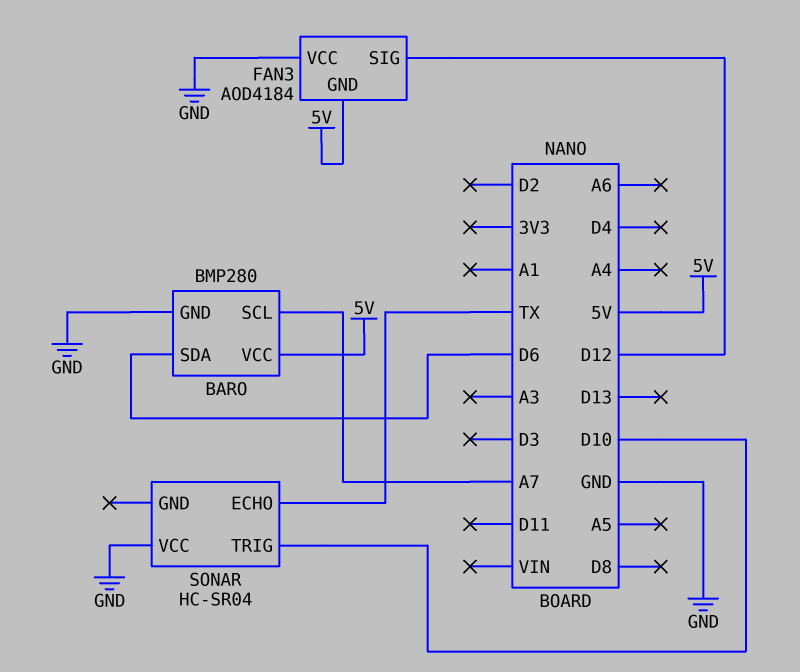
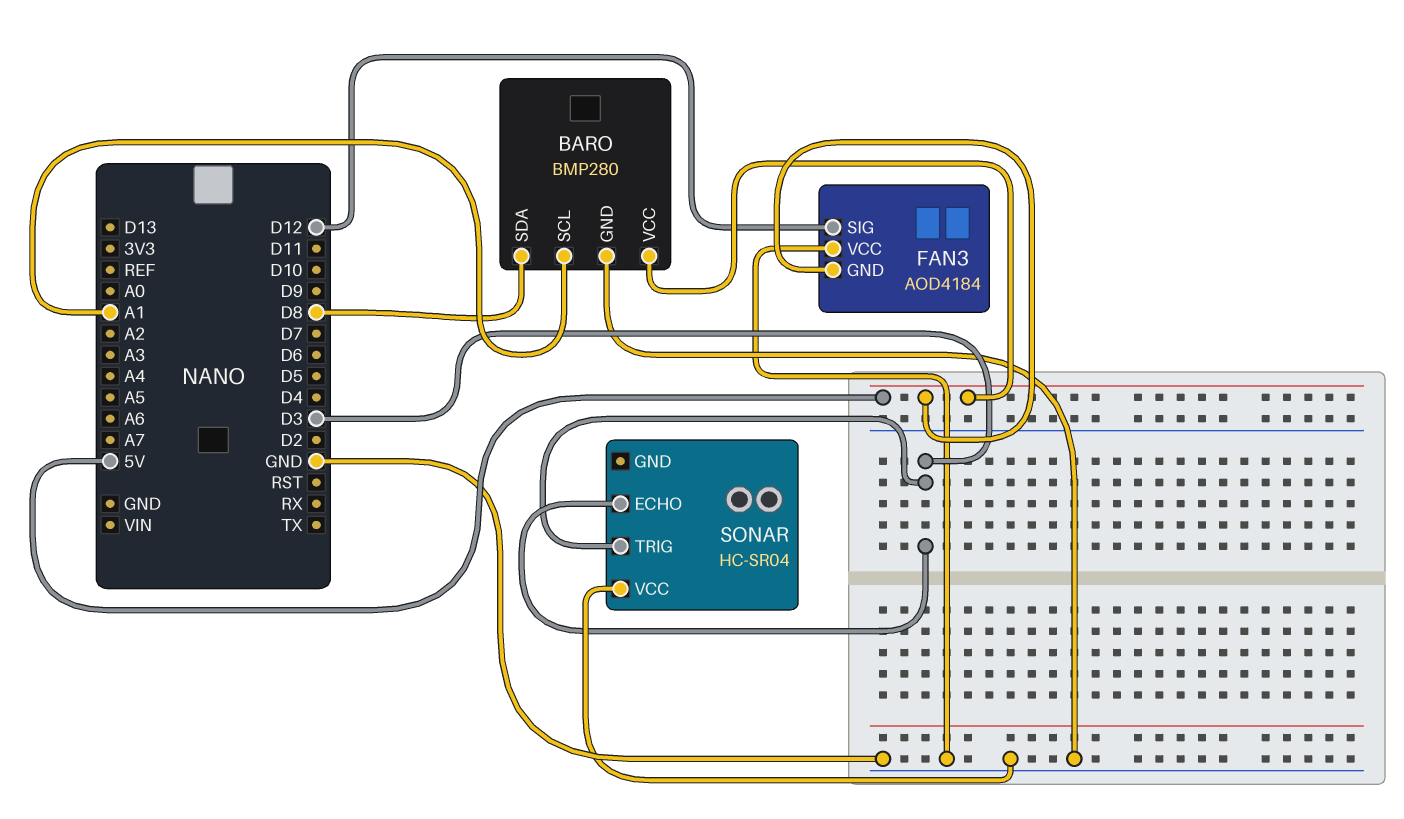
BARO pin SCL: A7 -> A1
BARO pin SDA: D6 -> D8
SONAR pin ECHO: TX -> D3
SONAR pin TRIG: D10 -> D3

